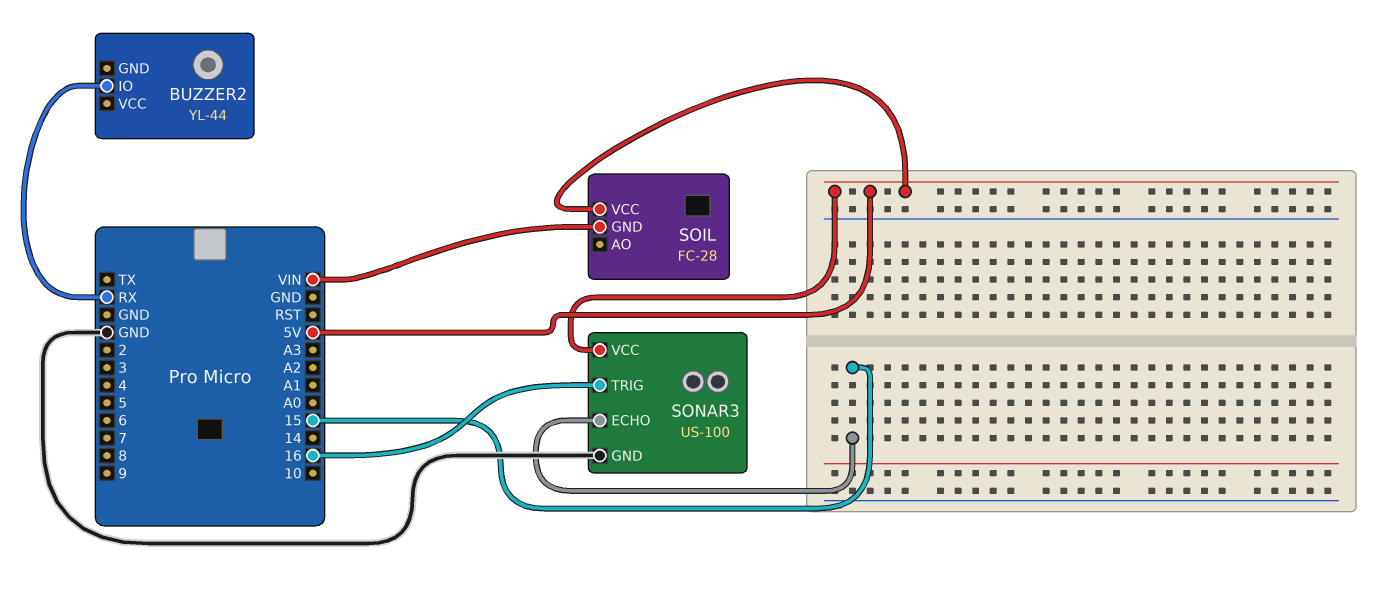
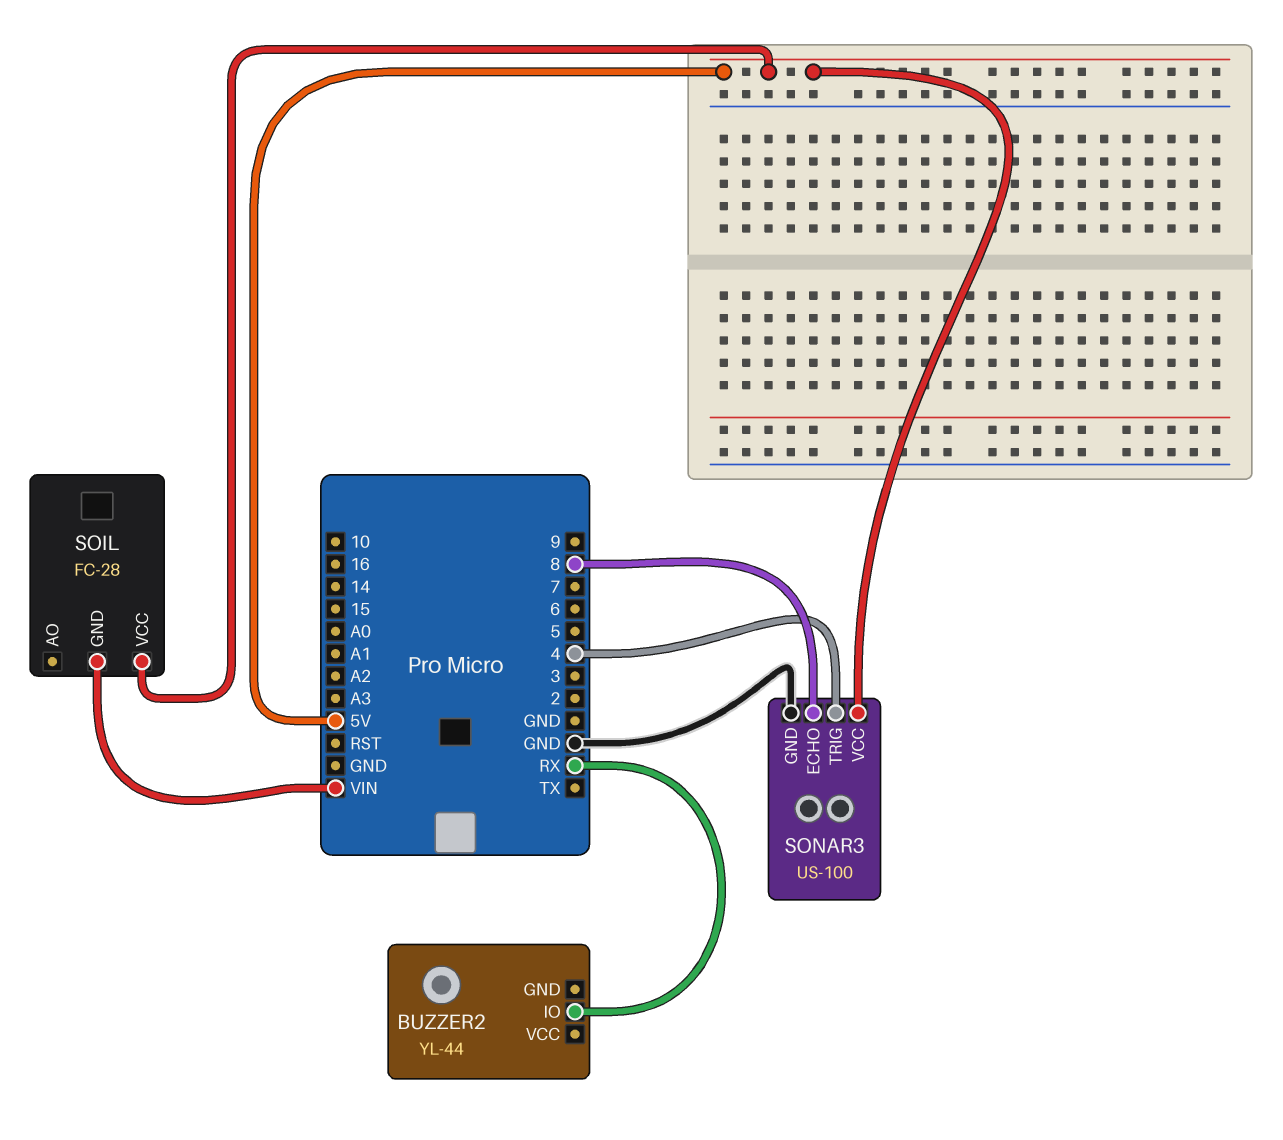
SONAR3 pin ECHO: 15 -> 8
SONAR3 pin TRIG: 16 -> 4

